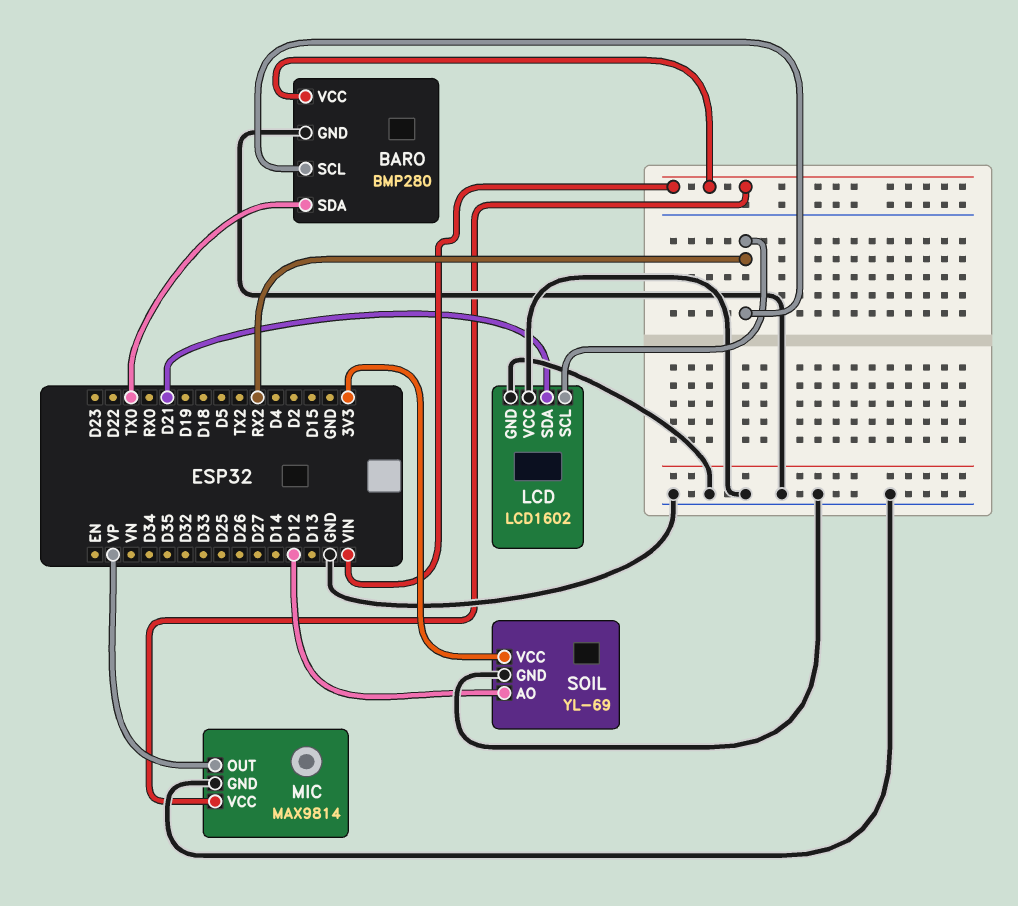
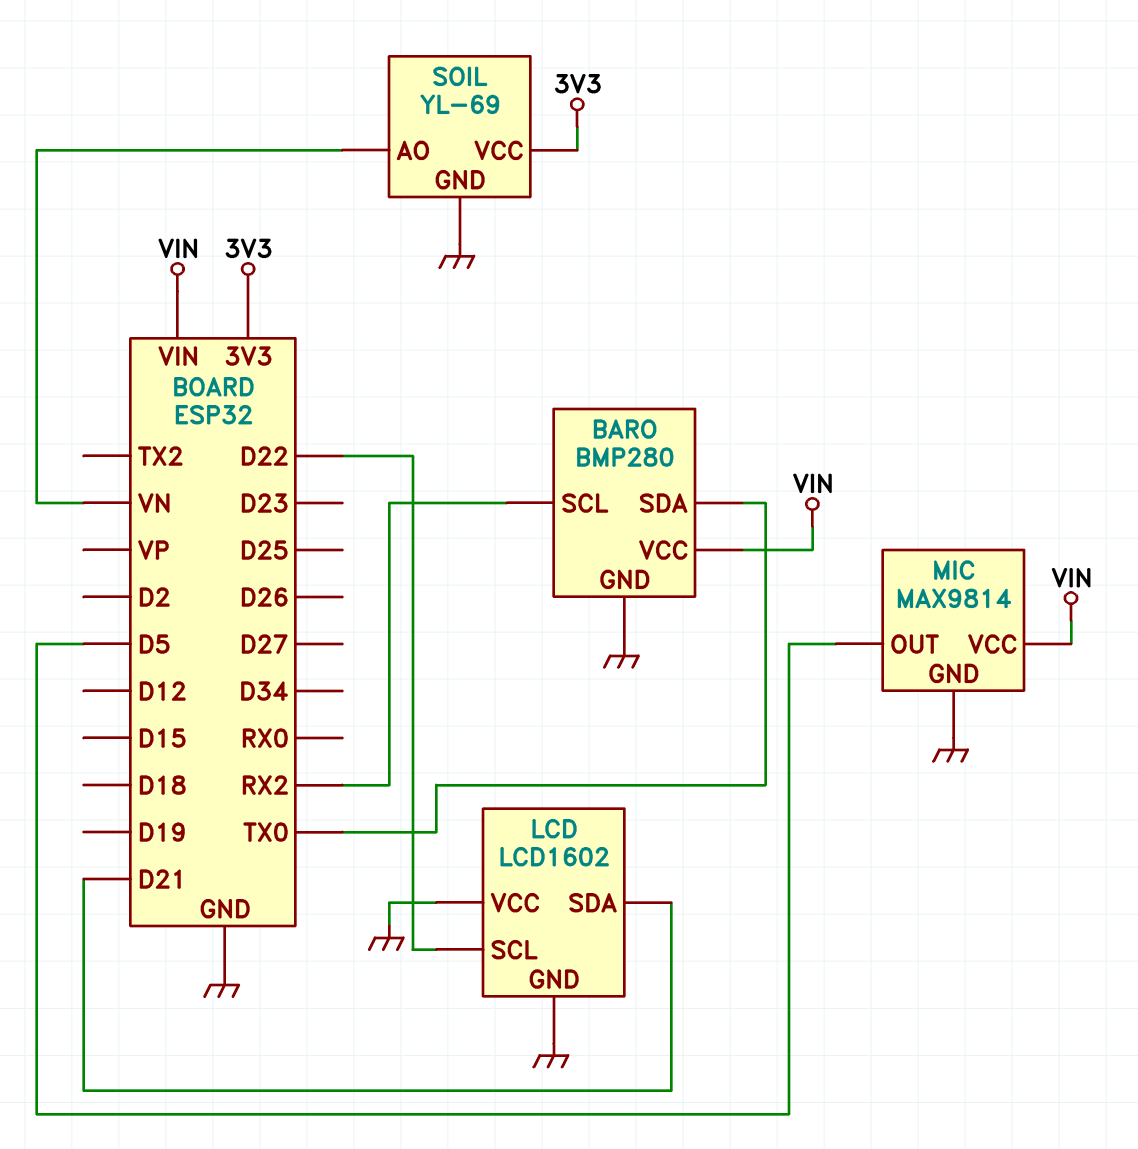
LCD pin SCL: RX2 -> D22
MIC pin OUT: VP -> D5
SOIL pin AO: D12 -> VN

